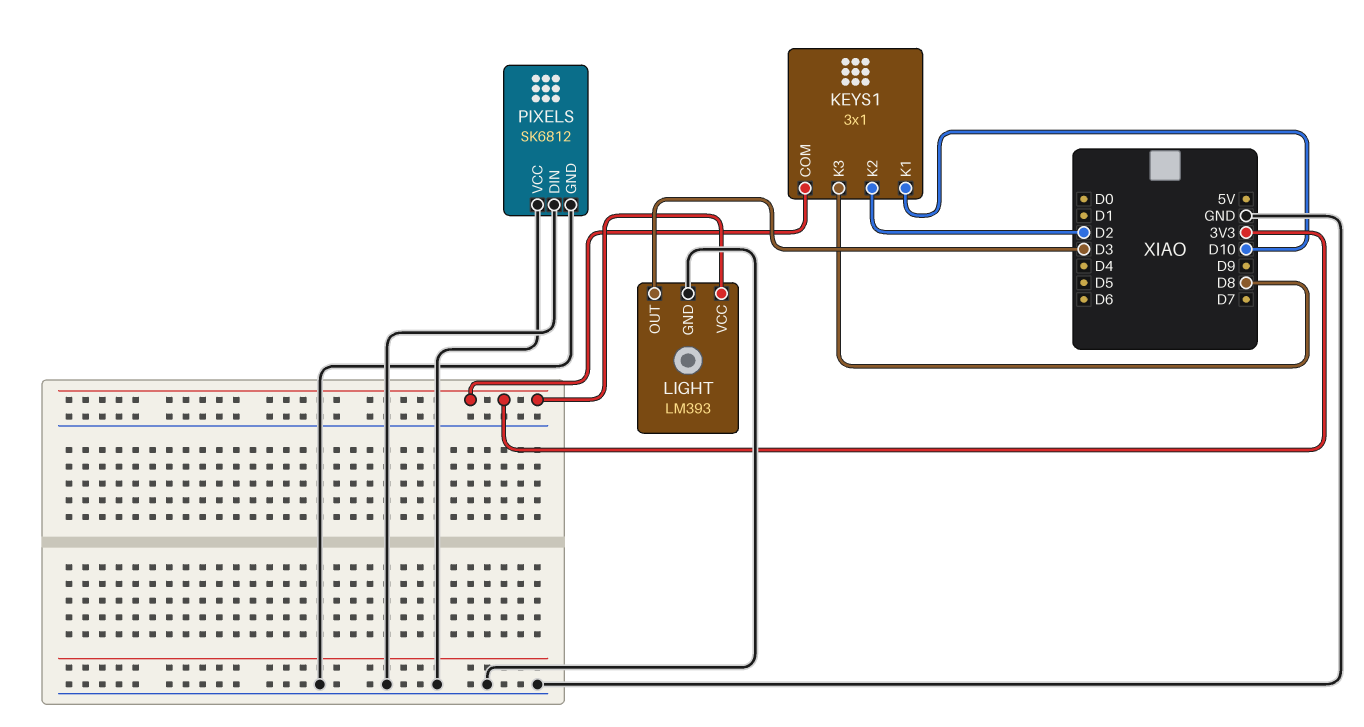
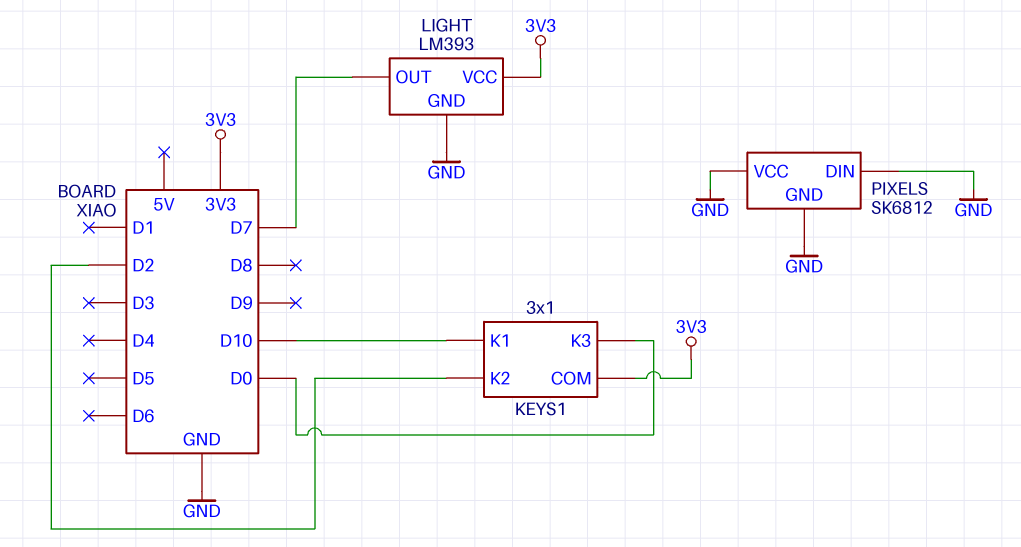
KEYS1 pin K3: D8 -> D0
LIGHT pin OUT: D3 -> D7

